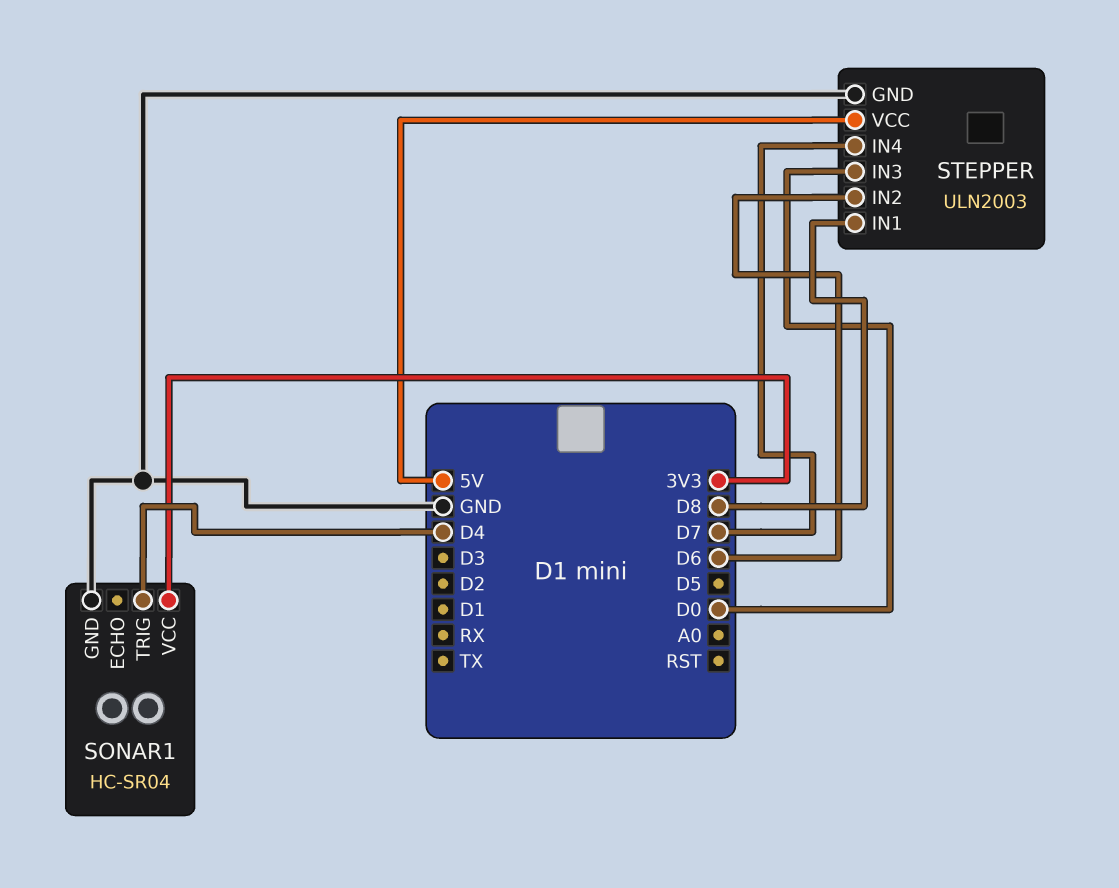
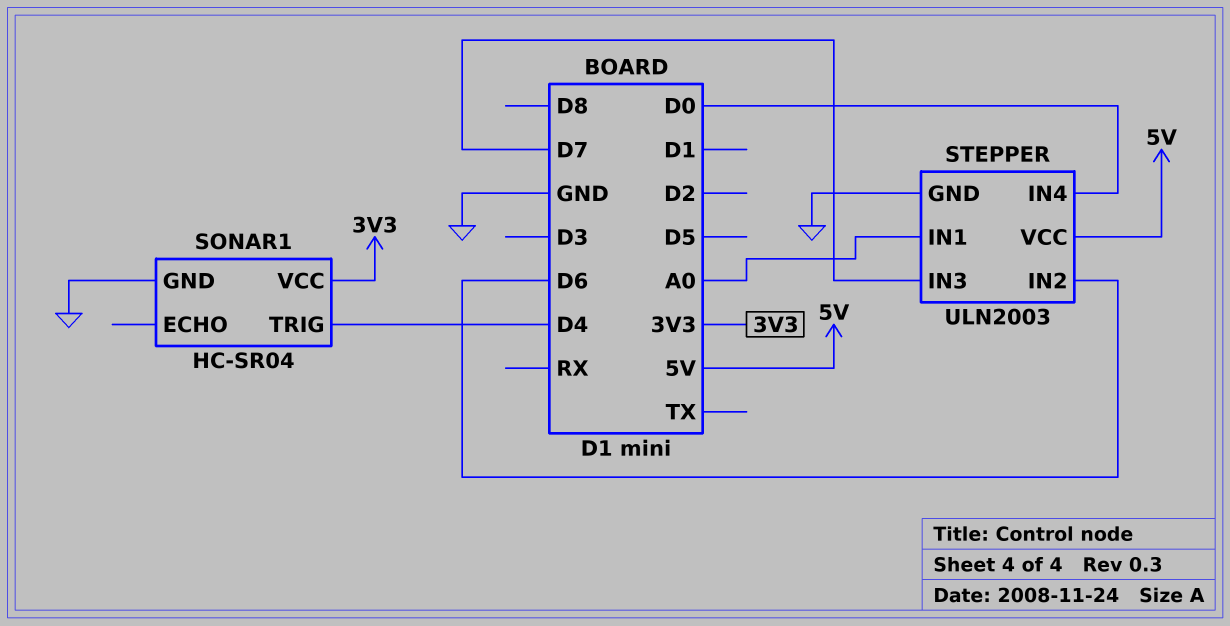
STEPPER pin IN1: D8 -> A0
STEPPER pin IN3: D0 -> D7
STEPPER pin IN4: D7 -> D0

